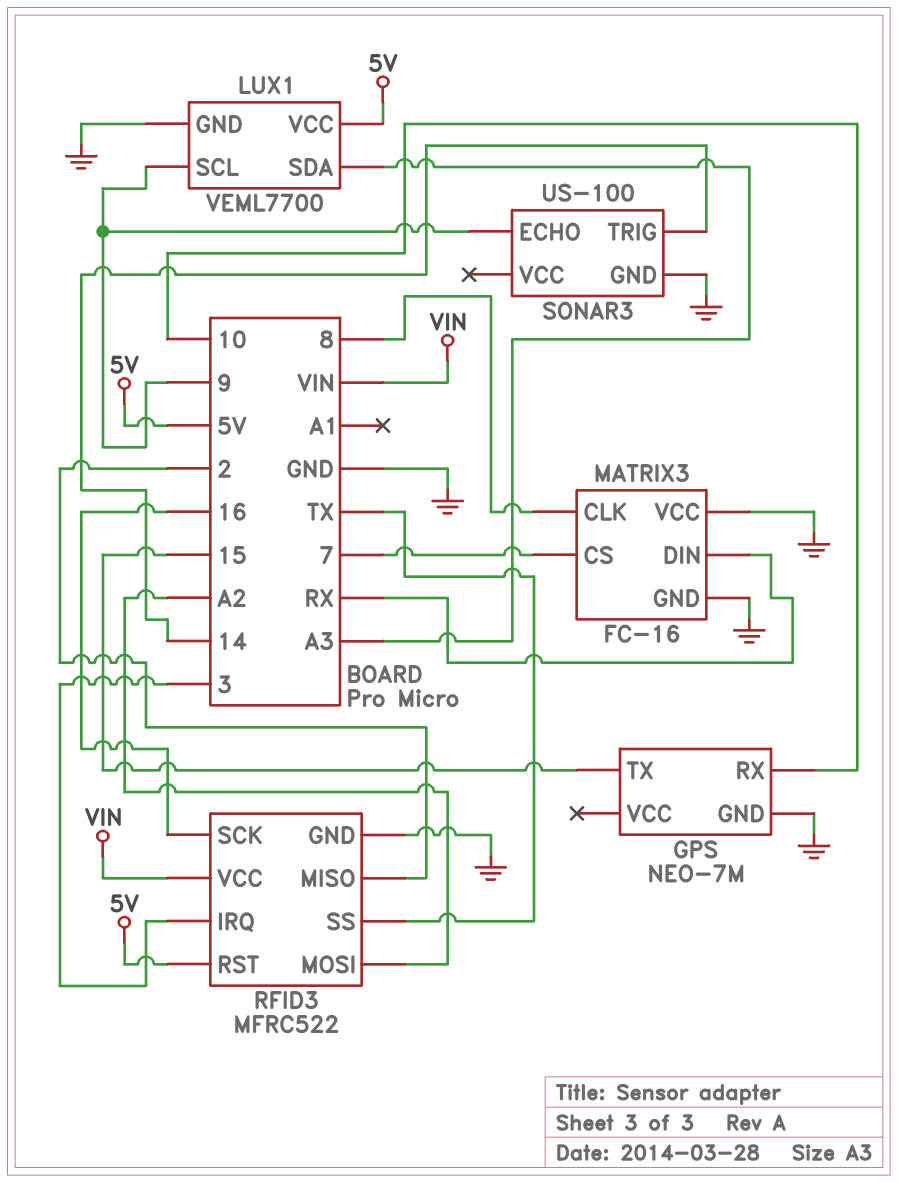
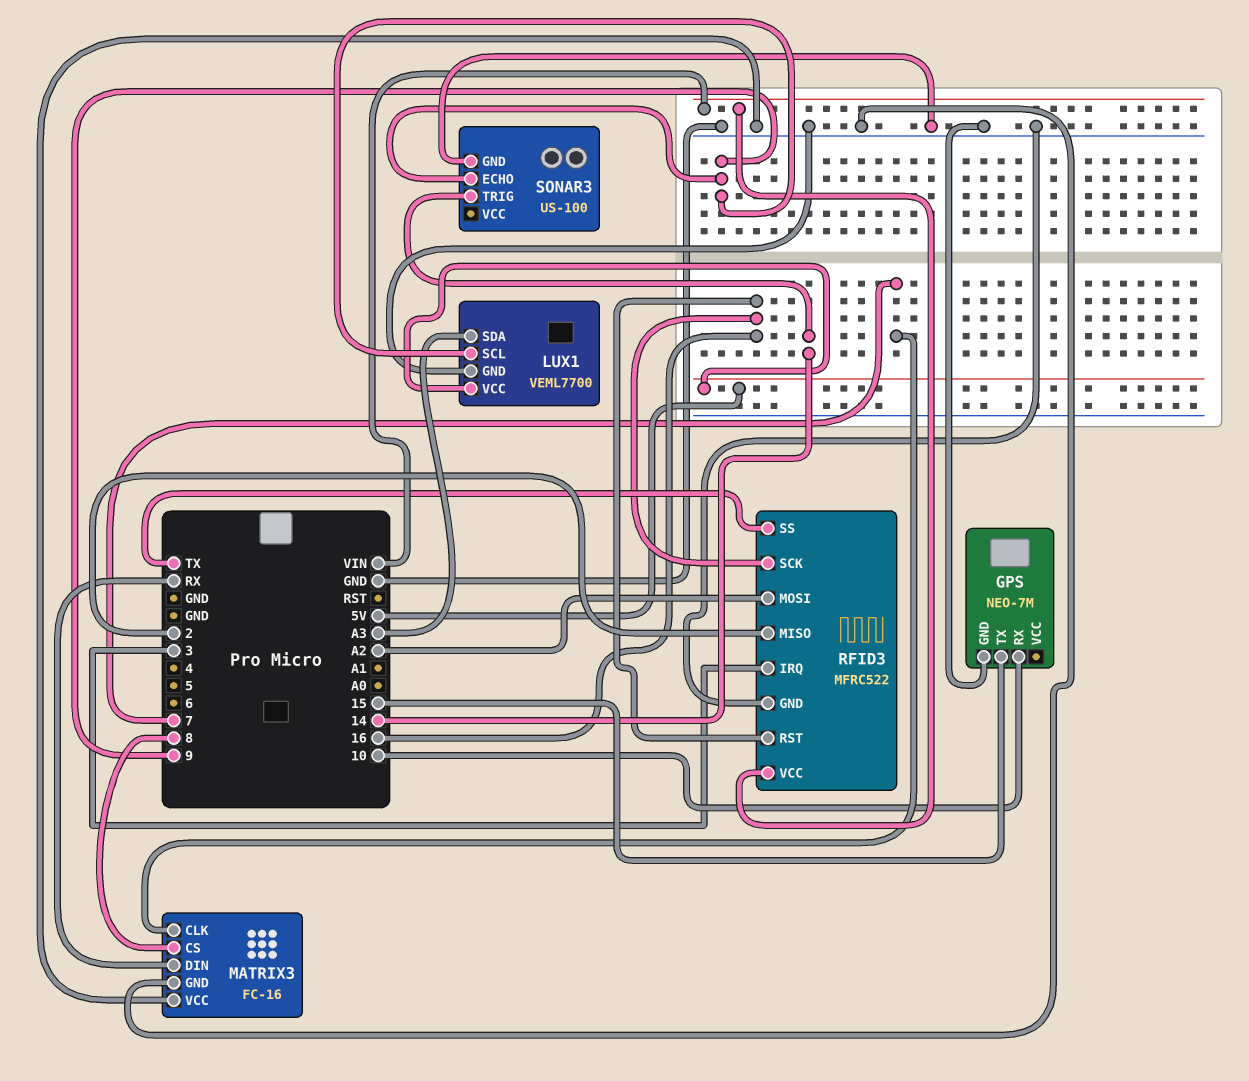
MATRIX3 pin CLK: 8 -> 7
MATRIX3 pin CS: 7 -> 8
RFID3 pin RST: 5V -> 16

